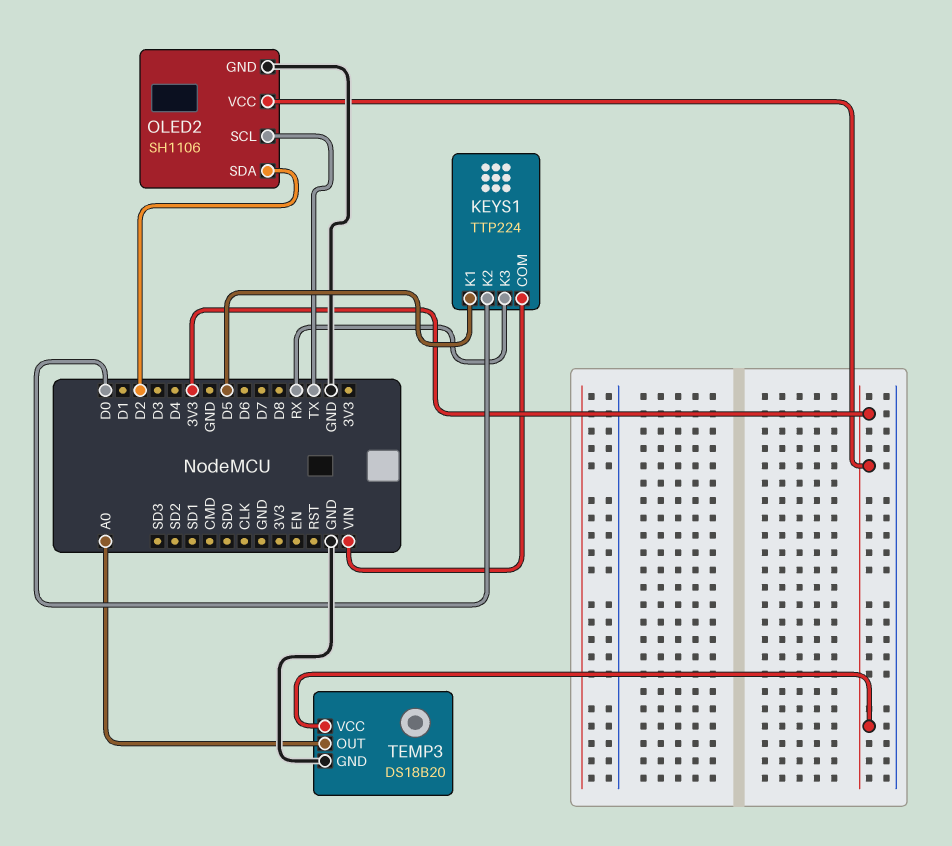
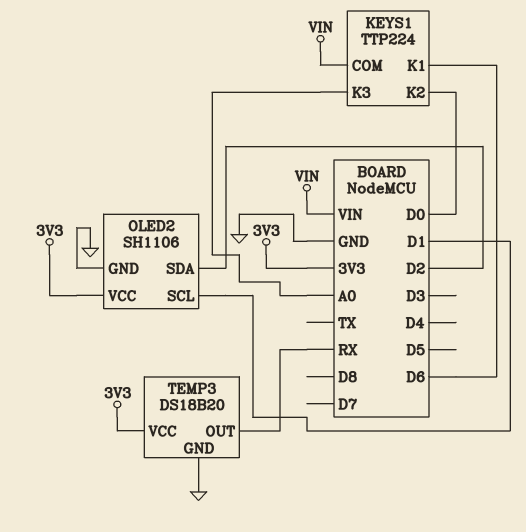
KEYS1 pin K1: D5 -> D6
KEYS1 pin K3: RX -> A0
OLED2 pin SCL: TX -> D1
TEMP3 pin OUT: A0 -> RX

